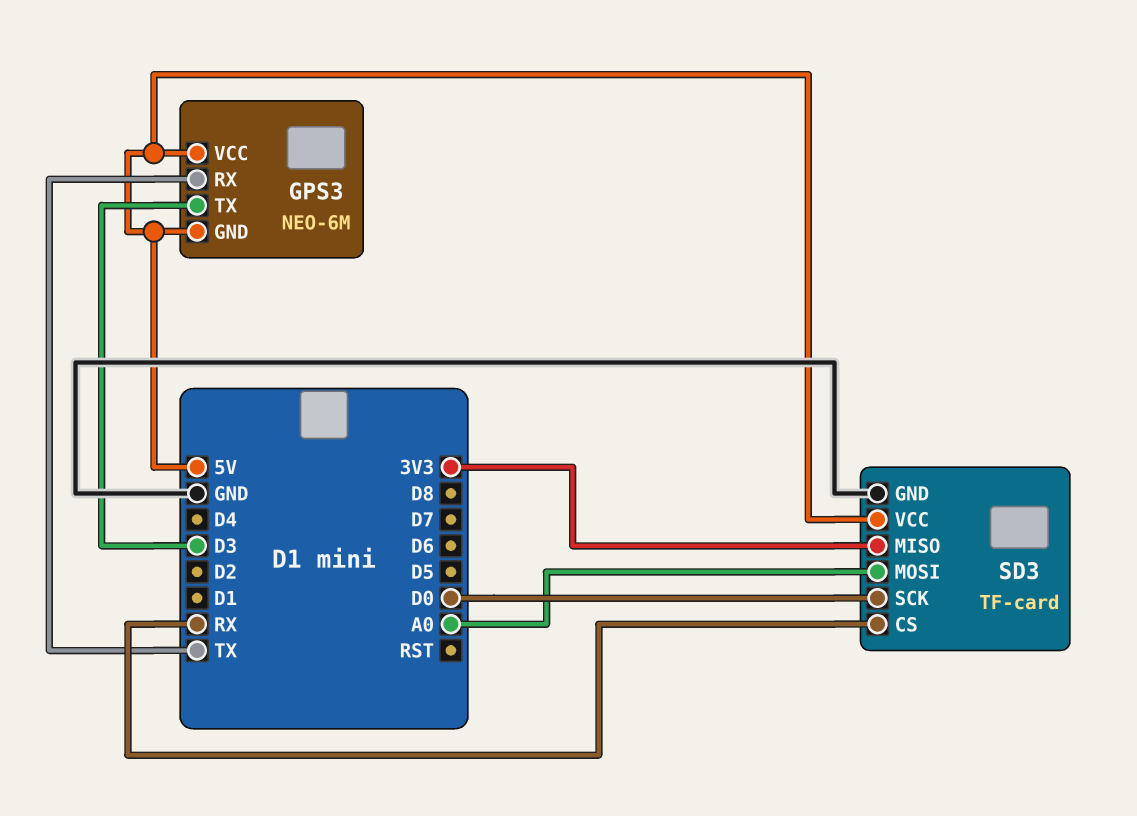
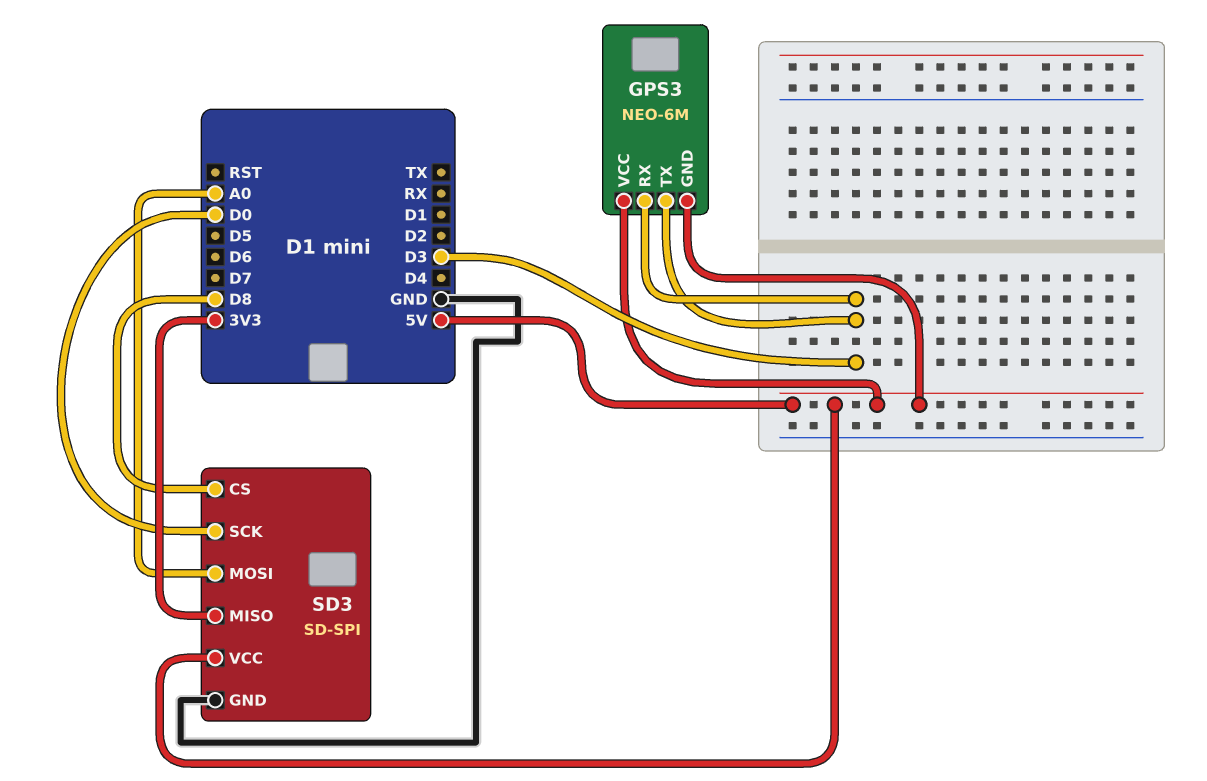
GPS3 pin RX: TX -> D3
SD3: TF-card -> SD-SPI
SD3 pin CS: RX -> D8

